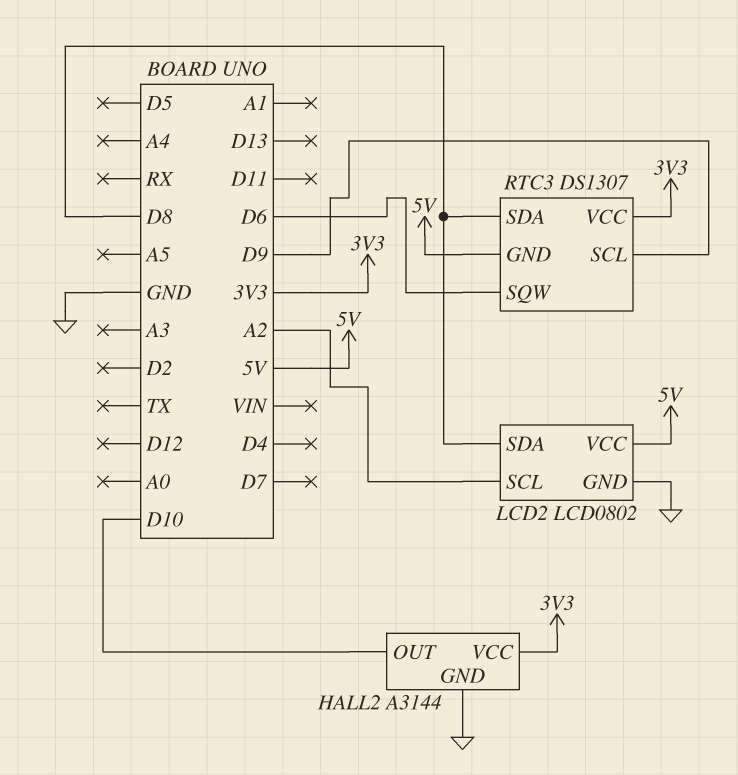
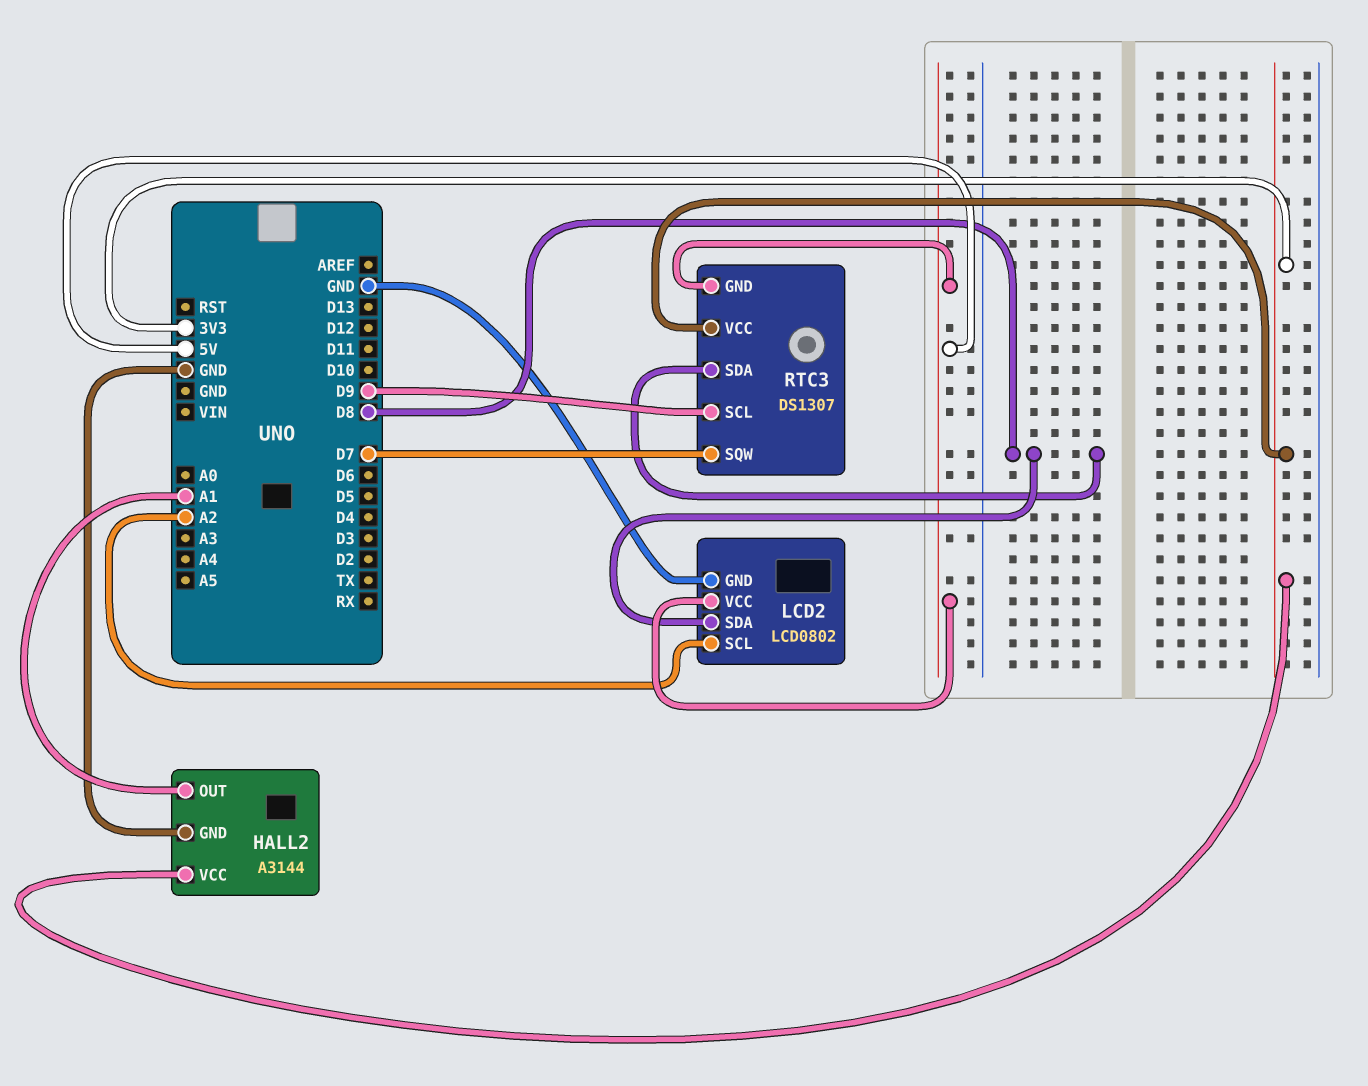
HALL2 pin OUT: D10 -> A1
RTC3 pin SQW: D6 -> D7

